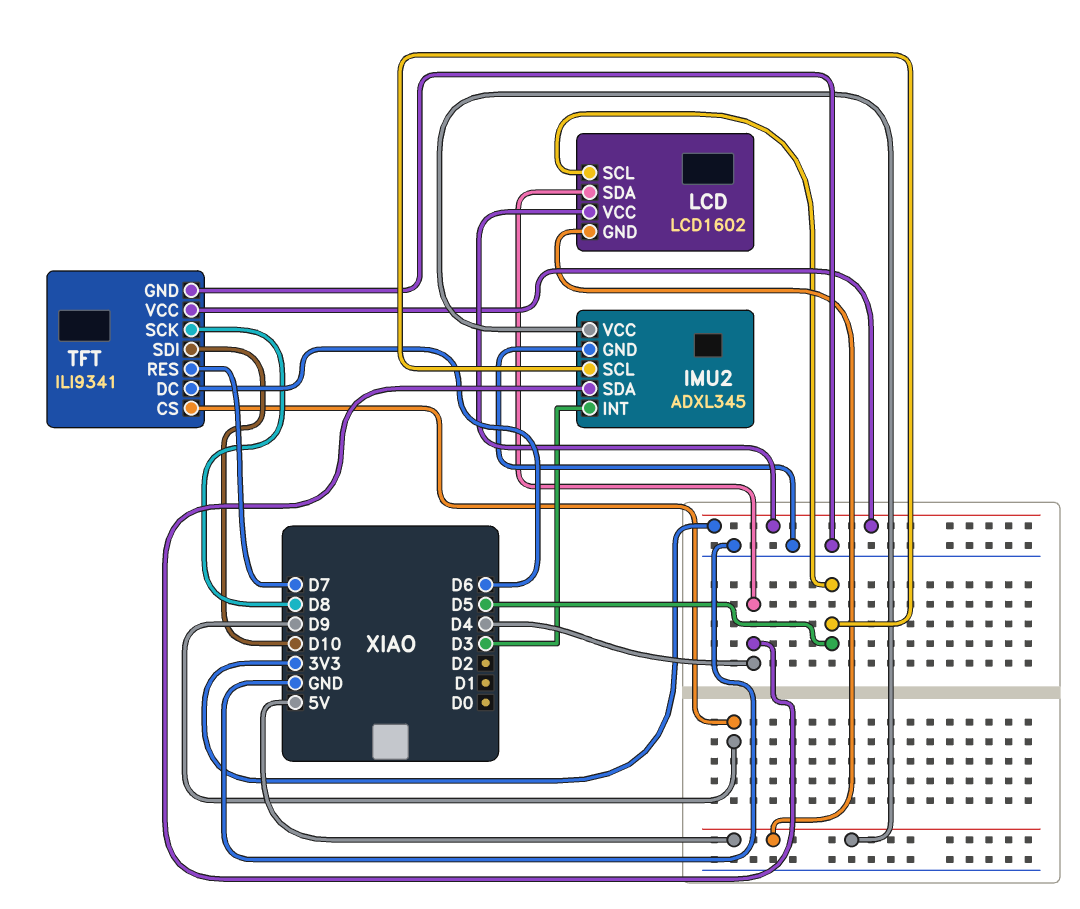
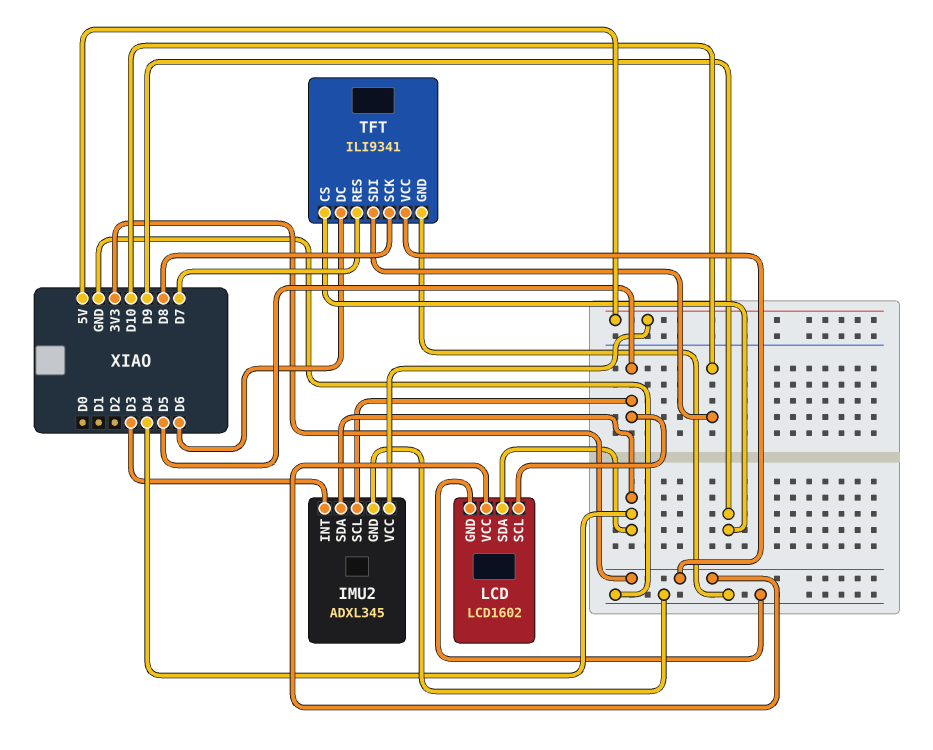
LCD pin GND: 5V -> GND

